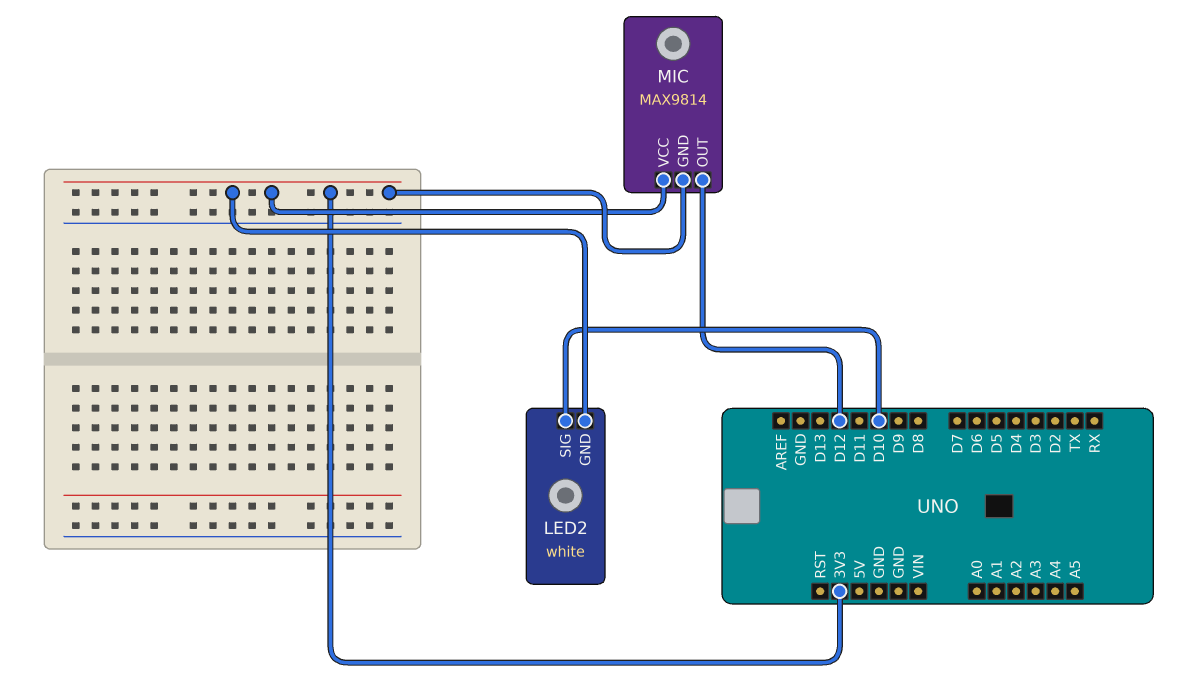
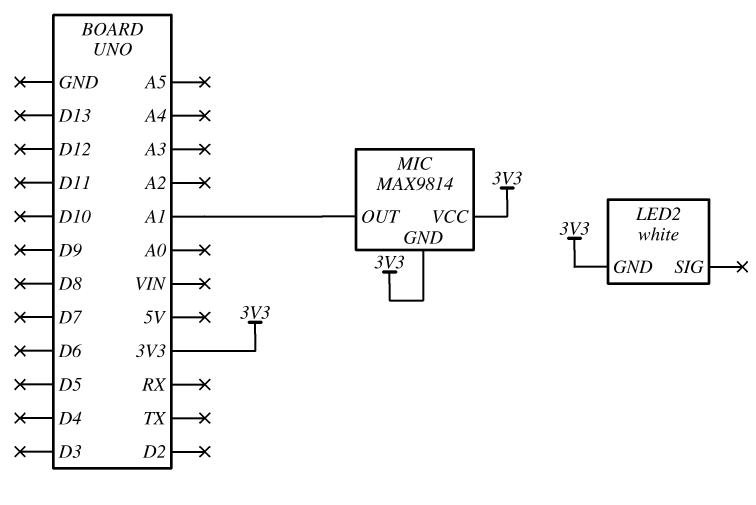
LED2 pin SIG: D10 -> none
MIC pin OUT: D12 -> A1

